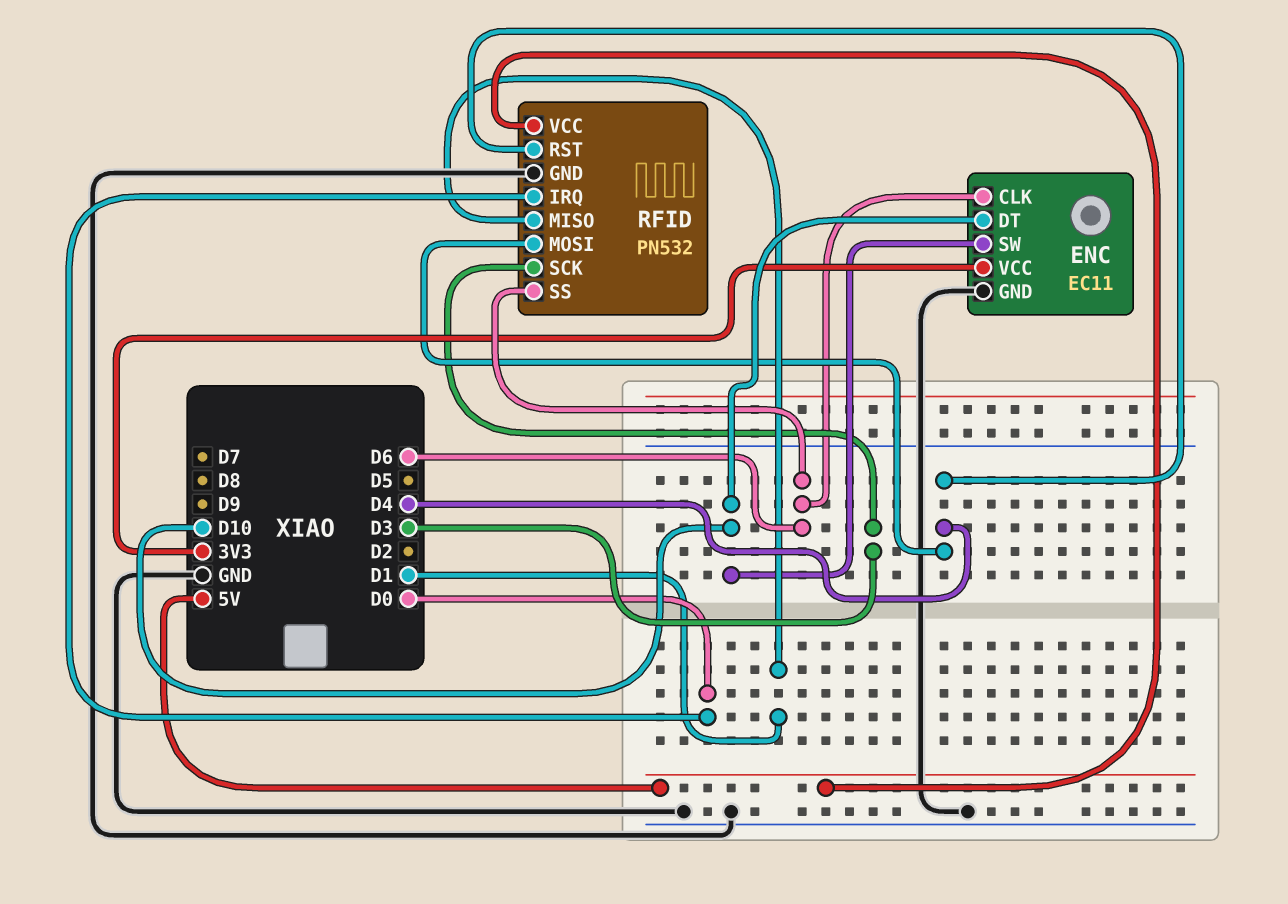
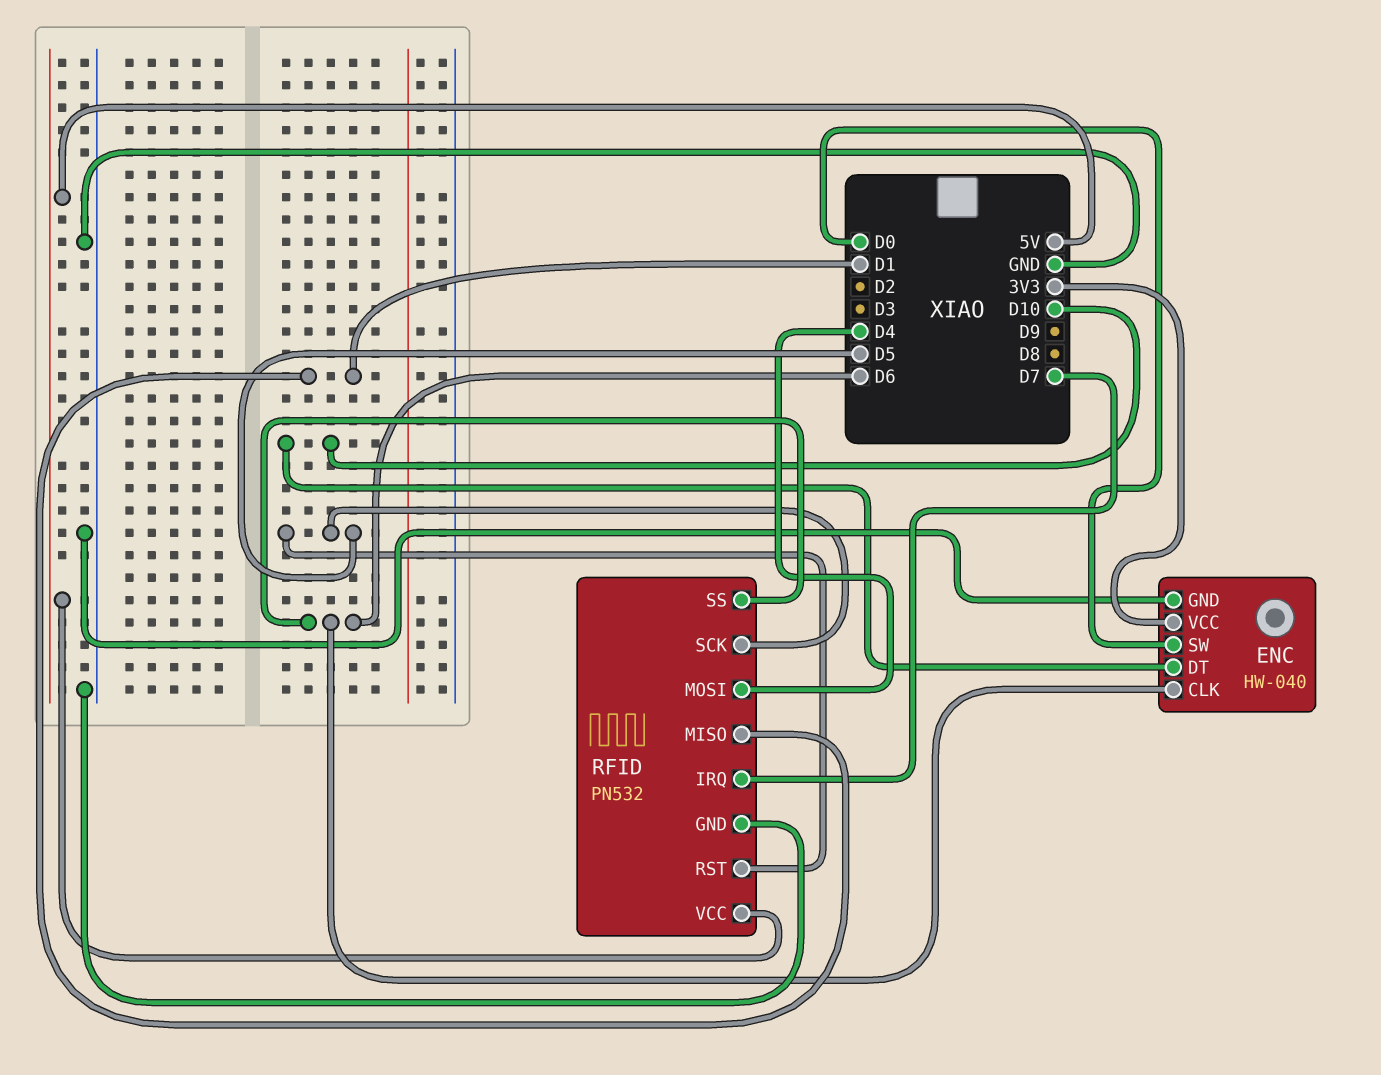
ENC: EC11 -> HW-040
ENC pin SW: D10 -> D0
RFID pin IRQ: D0 -> D7
RFID pin RST: D4 -> D5
RFID pin SCK: D3 -> D5

